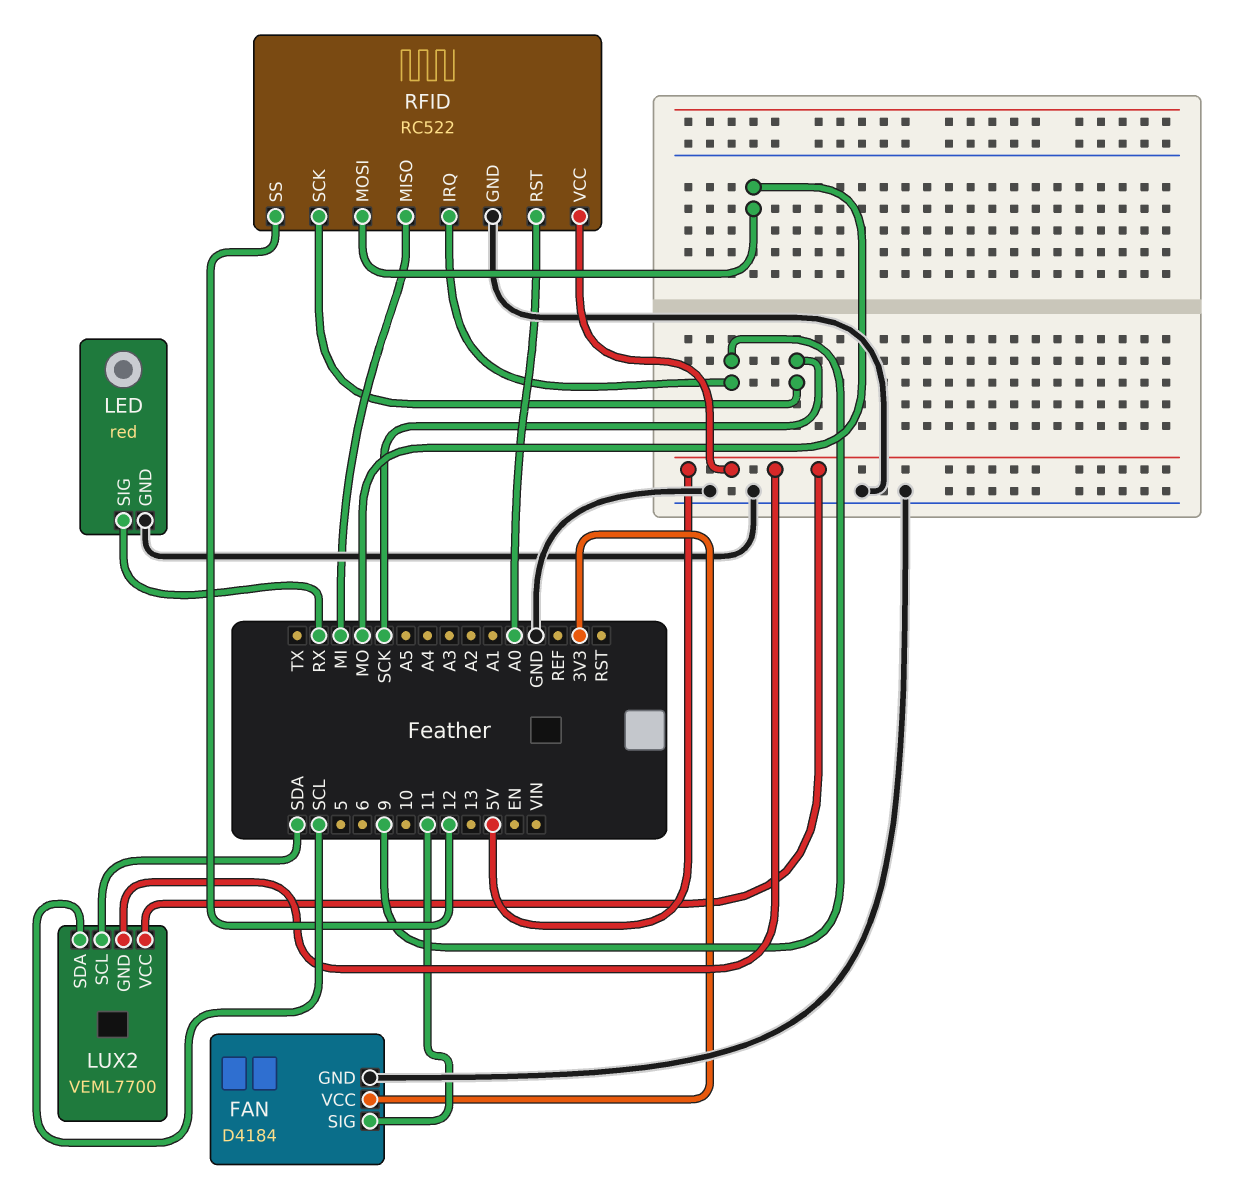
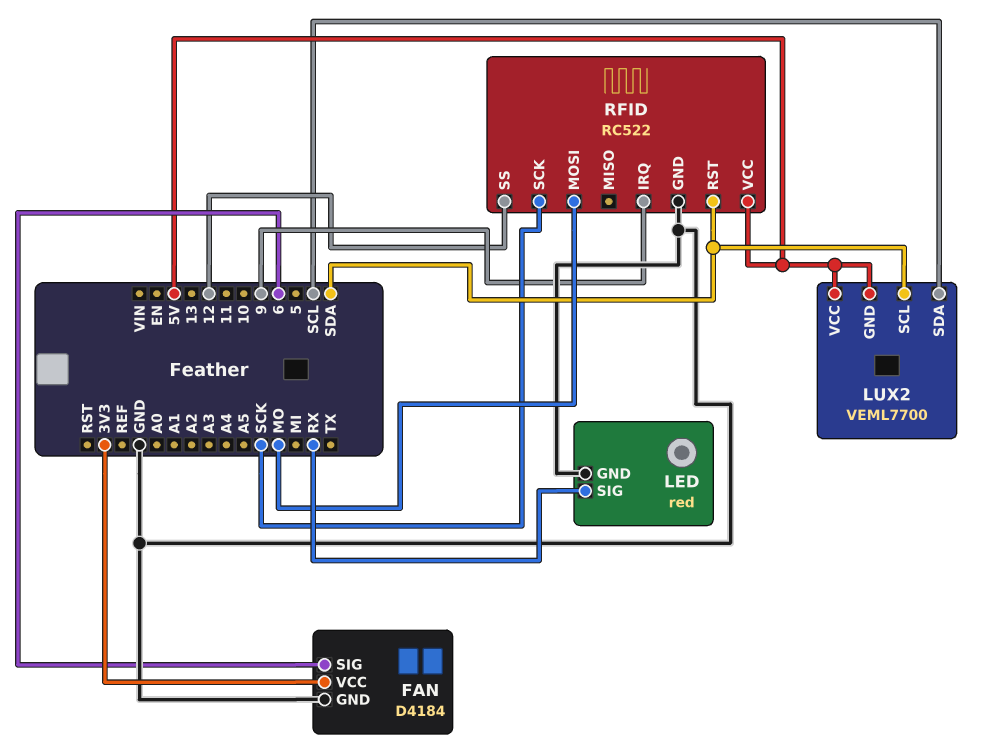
FAN pin SIG: 11 -> 6
RFID pin MISO: MI -> none
RFID pin RST: A0 -> SDA

